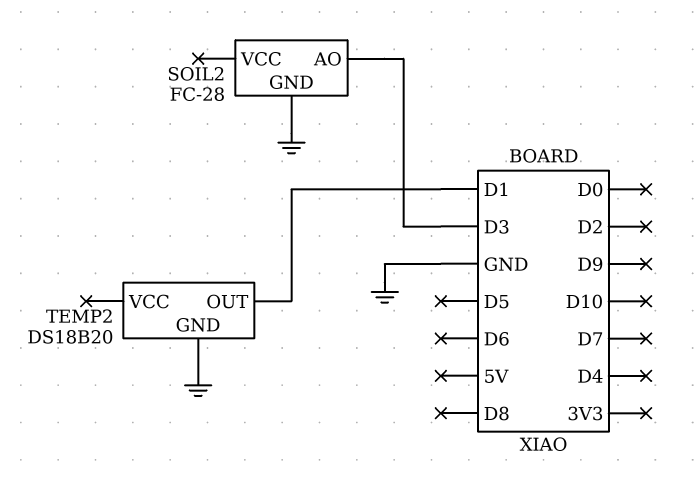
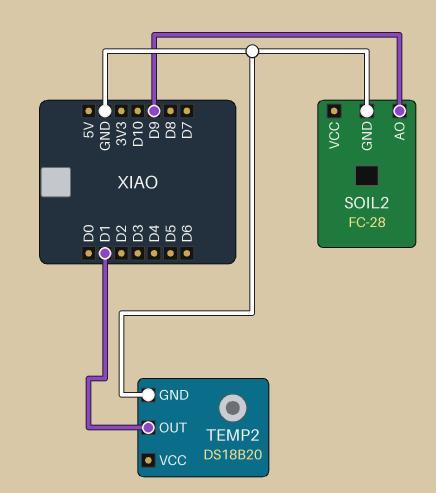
SOIL2 pin AO: D3 -> D9

